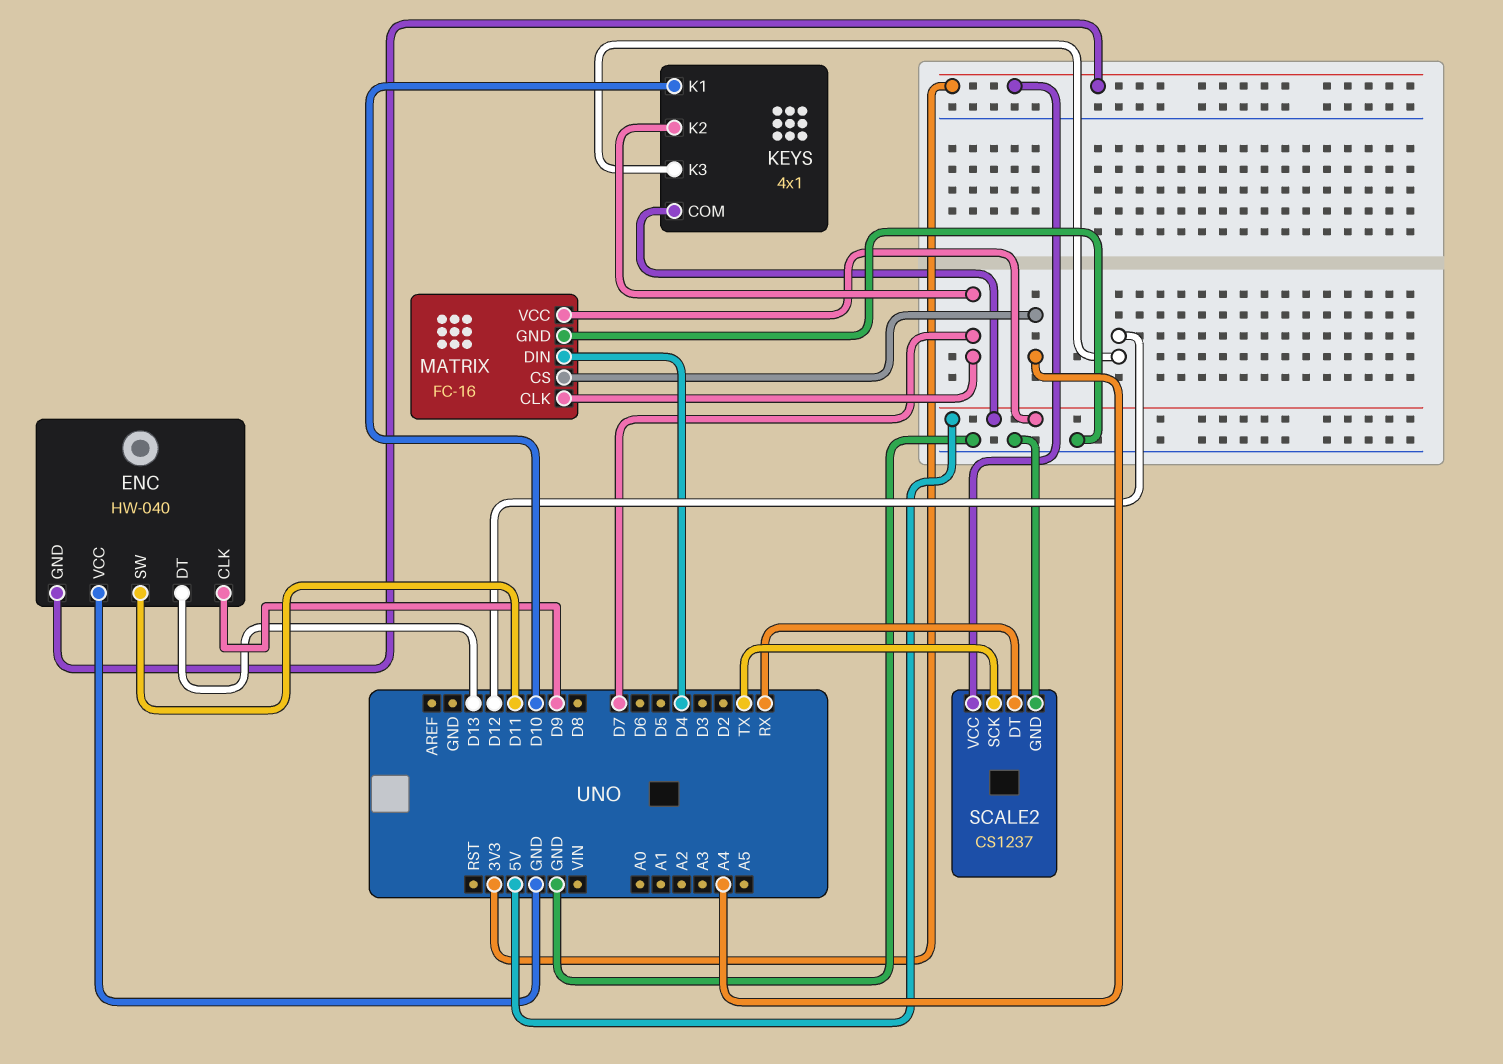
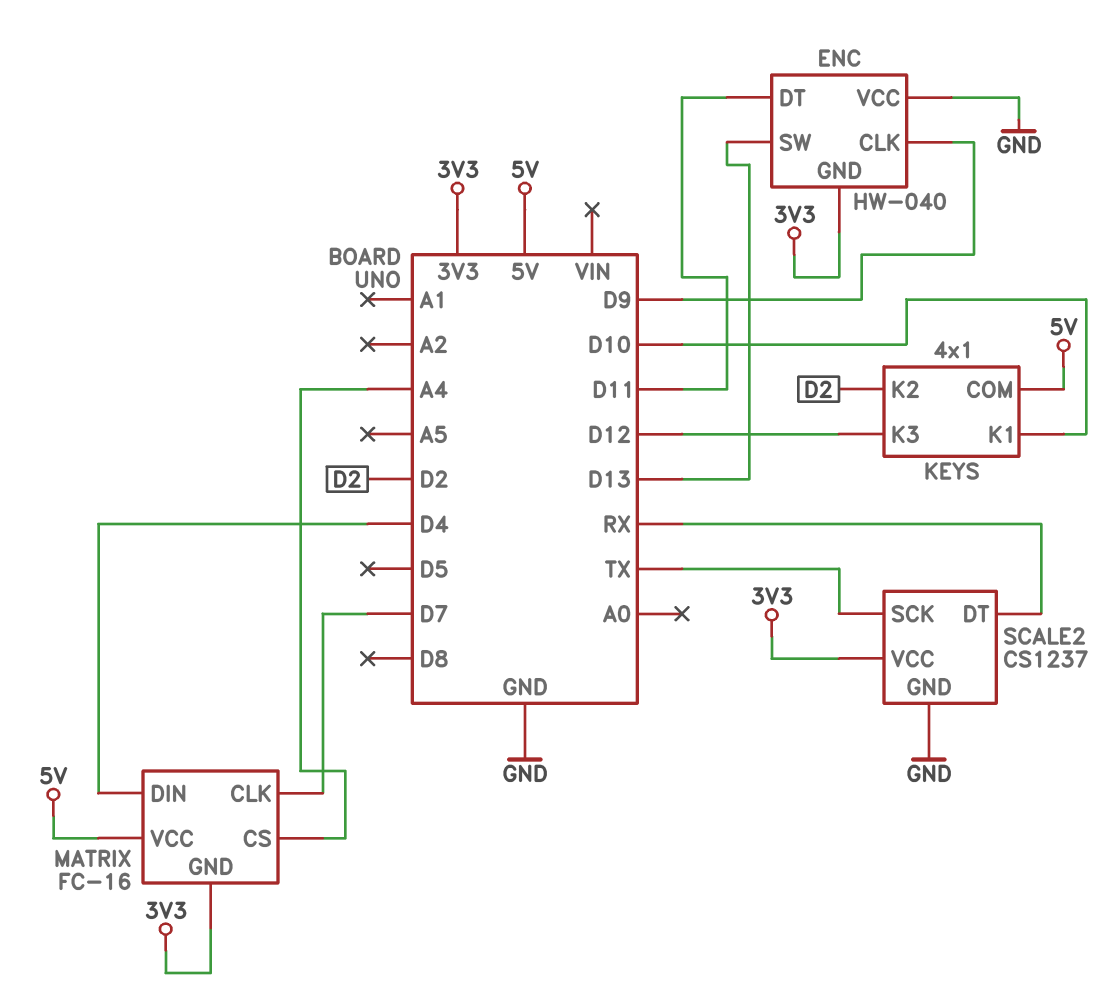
ENC pin DT: D13 -> D11
ENC pin SW: D11 -> D13
KEYS pin K2: D7 -> D2
MATRIX pin GND: GND -> 3V3

